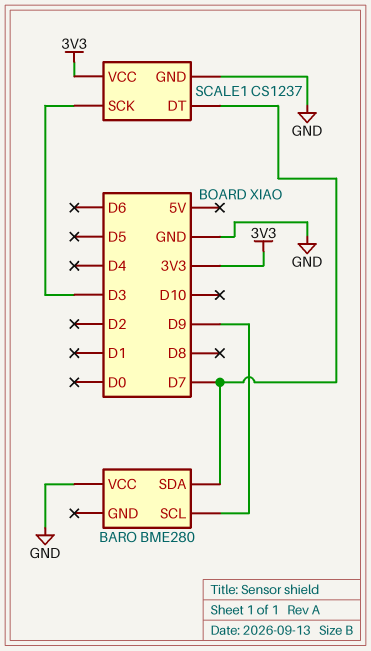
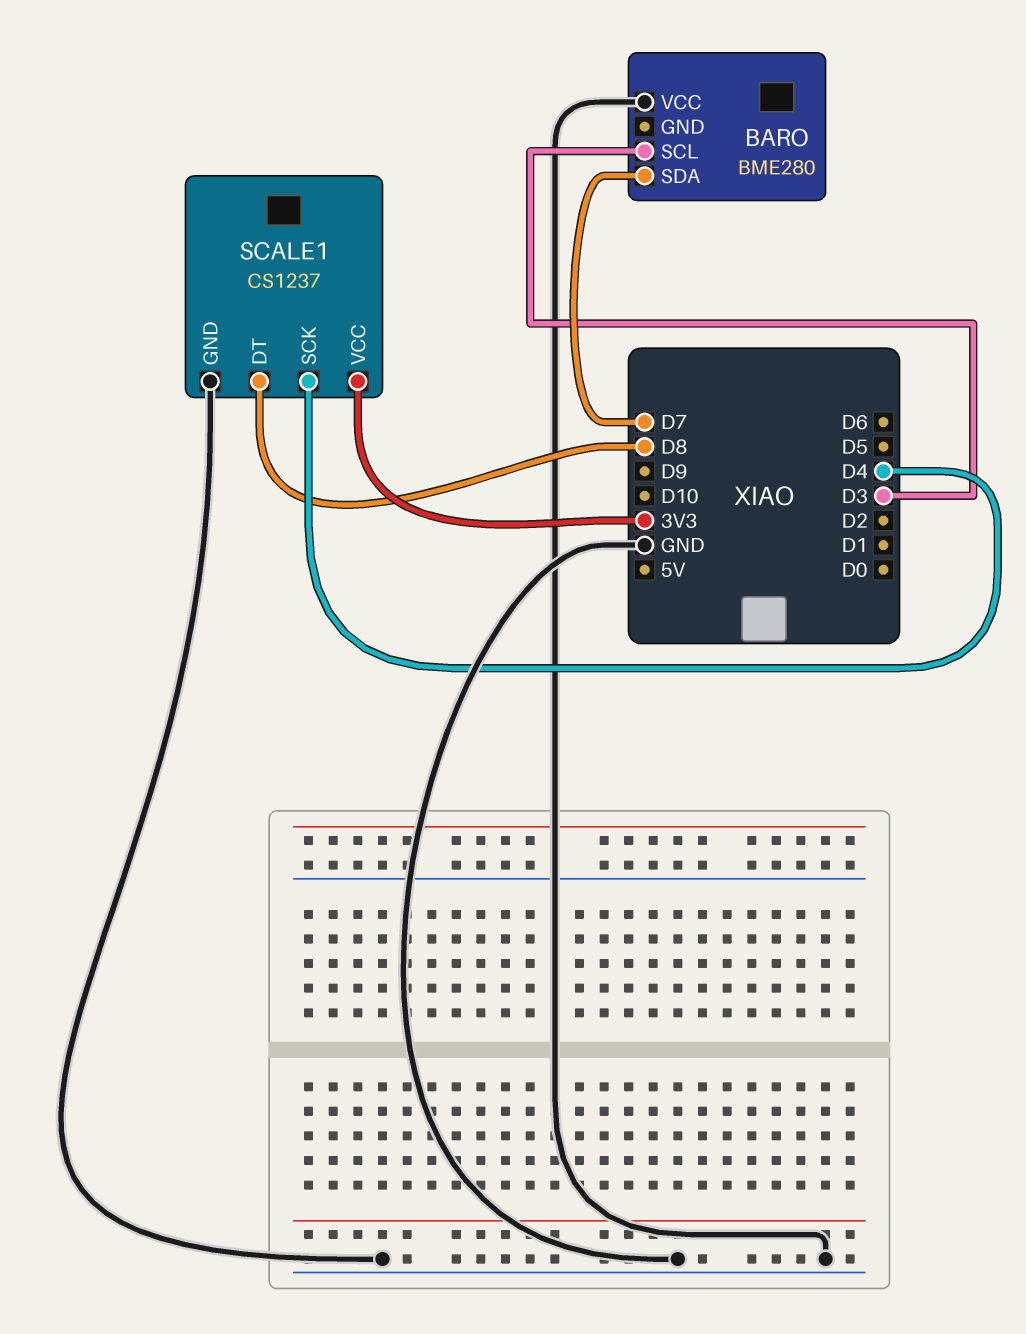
BARO pin SCL: D9 -> D3
SCALE1 pin DT: D7 -> D8
SCALE1 pin SCK: D3 -> D4

